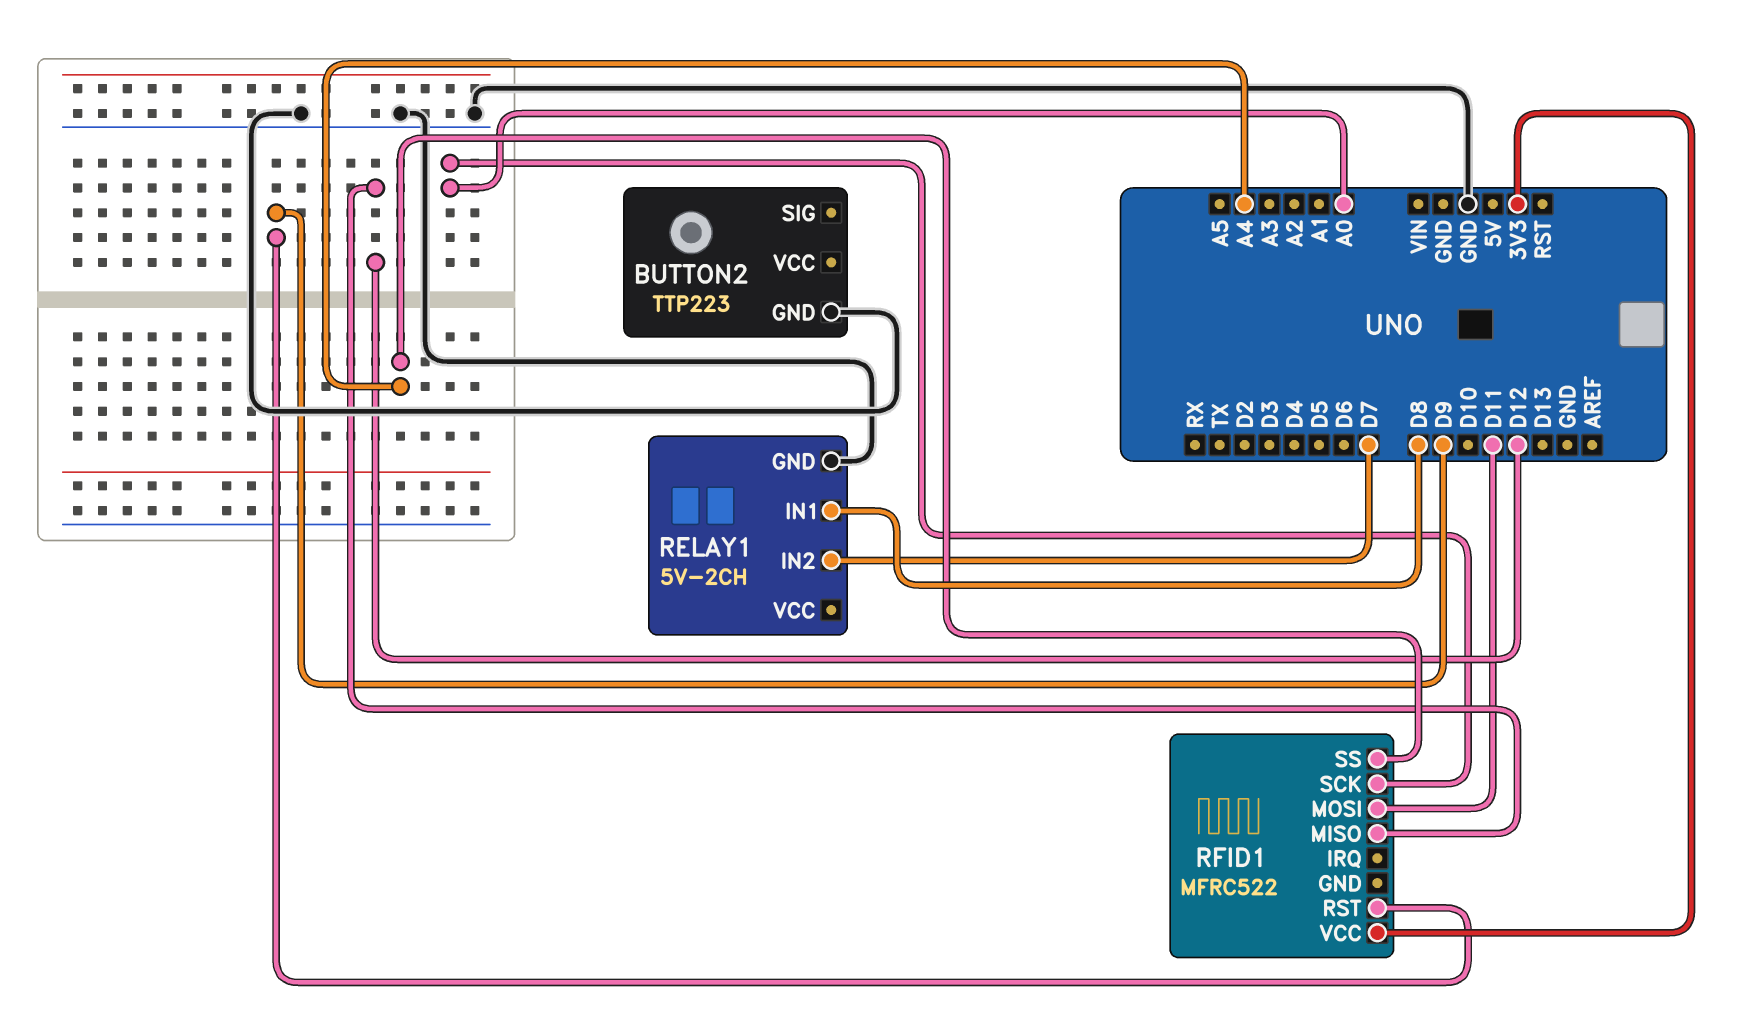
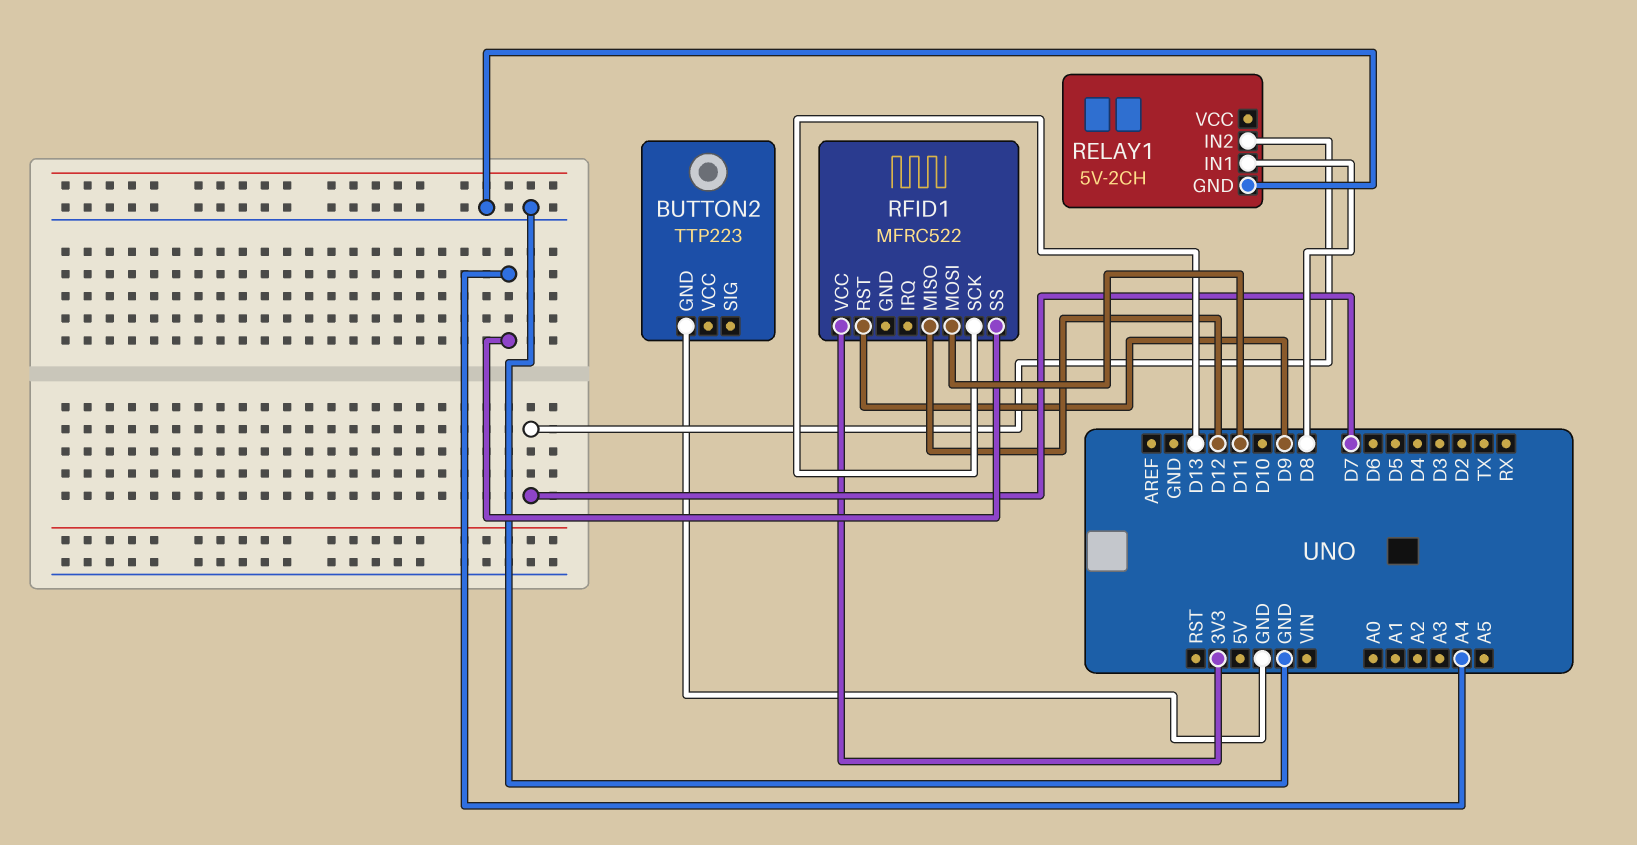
RFID1 pin SCK: A0 -> D13

